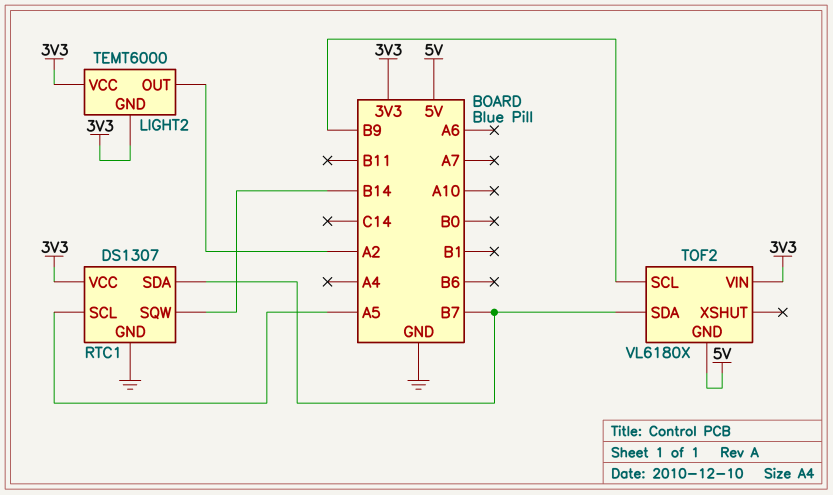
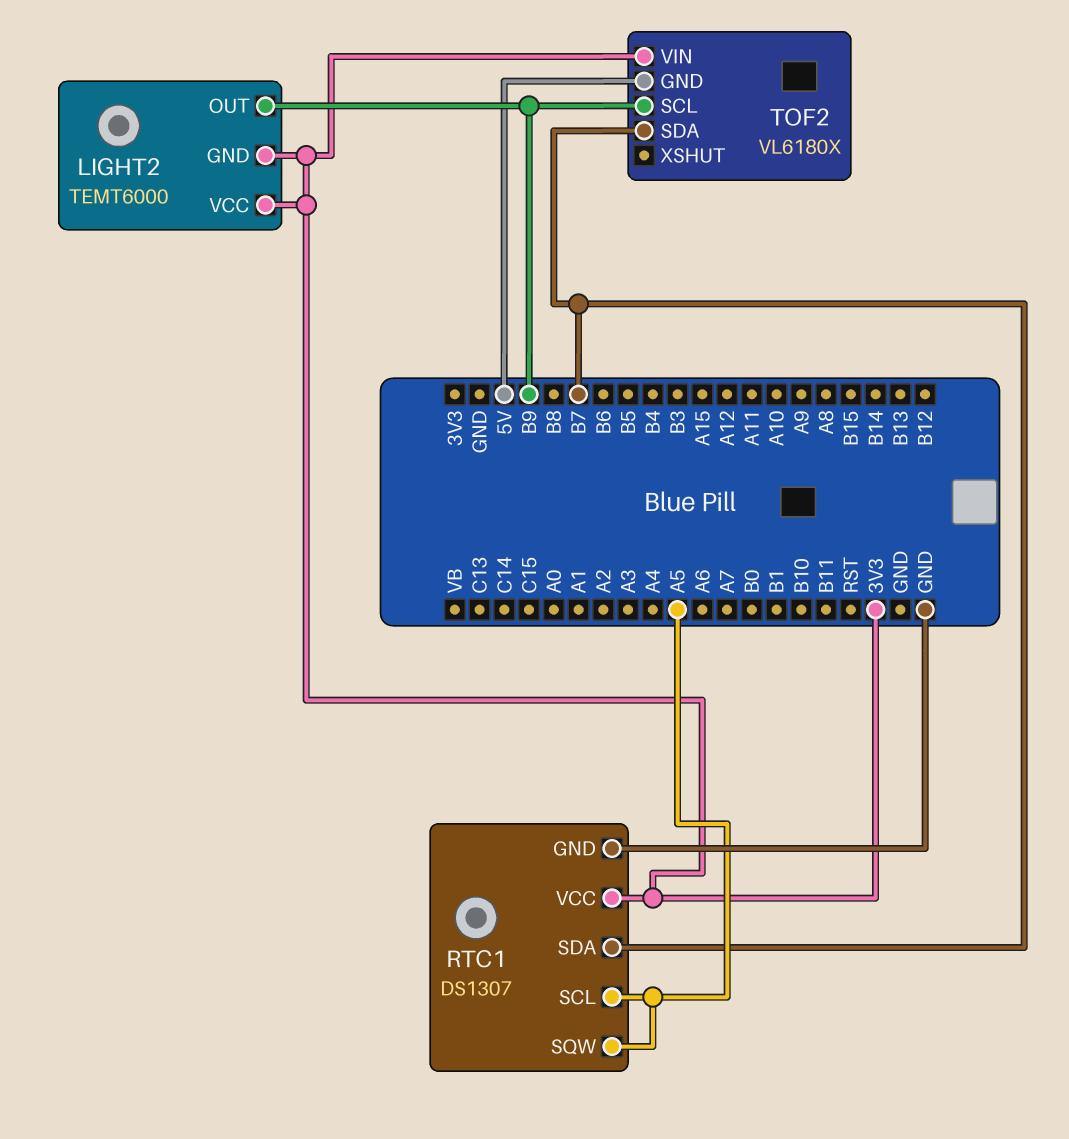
LIGHT2 pin OUT: A2 -> B9
RTC1 pin SQW: B14 -> A5

